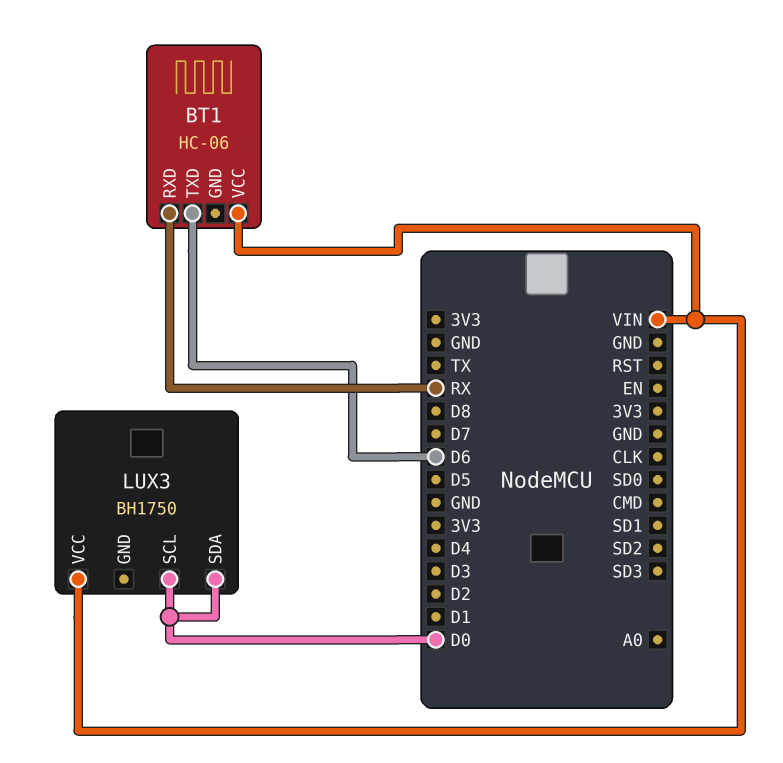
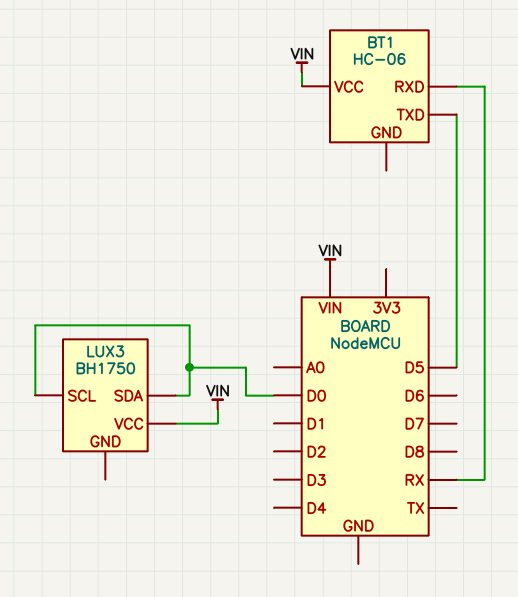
BT1 pin TXD: D6 -> D5

